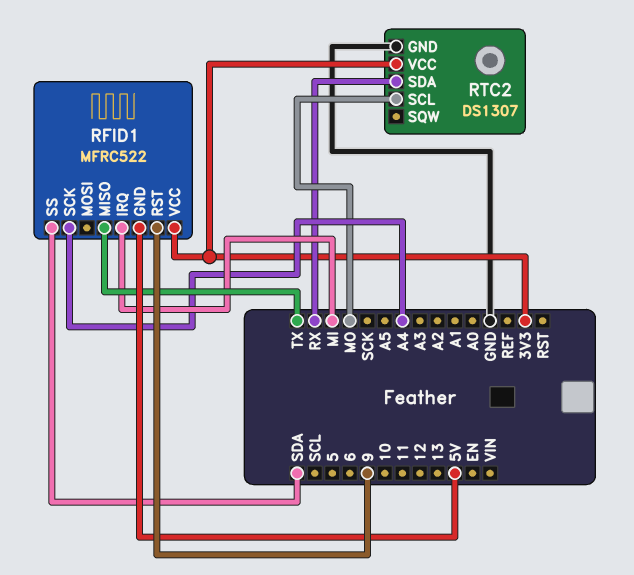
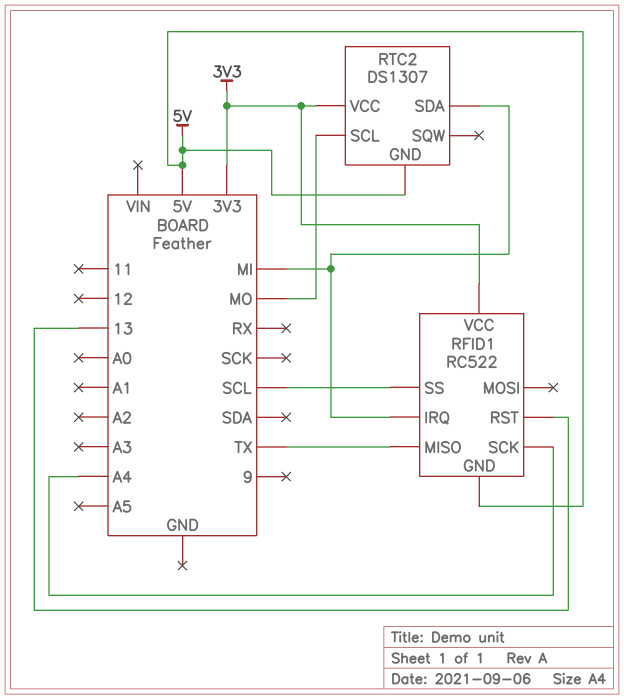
RFID1: MFRC522 -> RC522
RFID1 pin RST: 9 -> 13
RFID1 pin SS: SDA -> SCL
RTC2 pin GND: GND -> 5V
RTC2 pin SDA: RX -> MI

